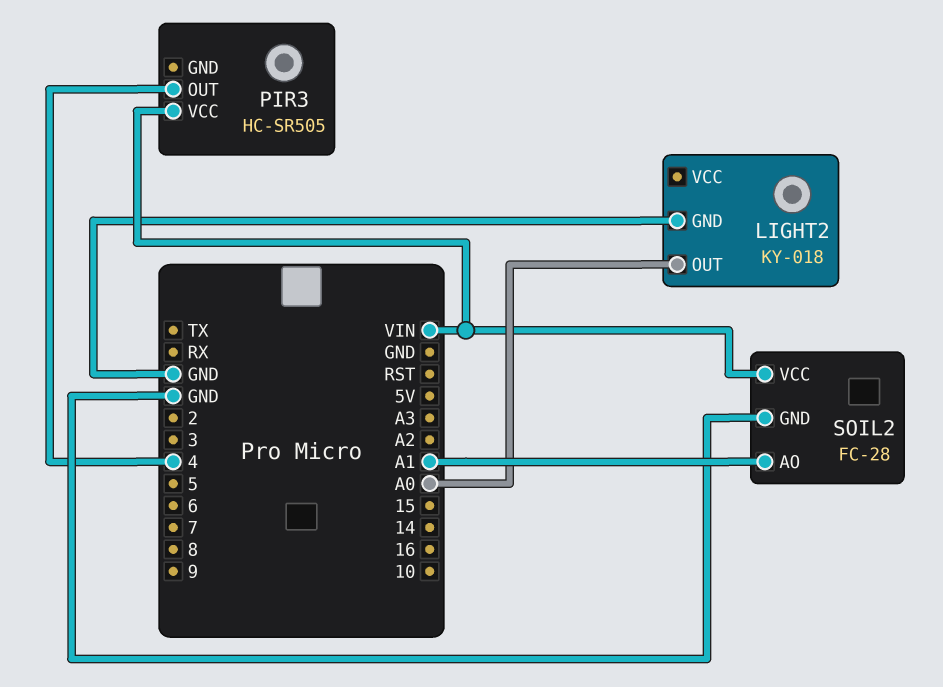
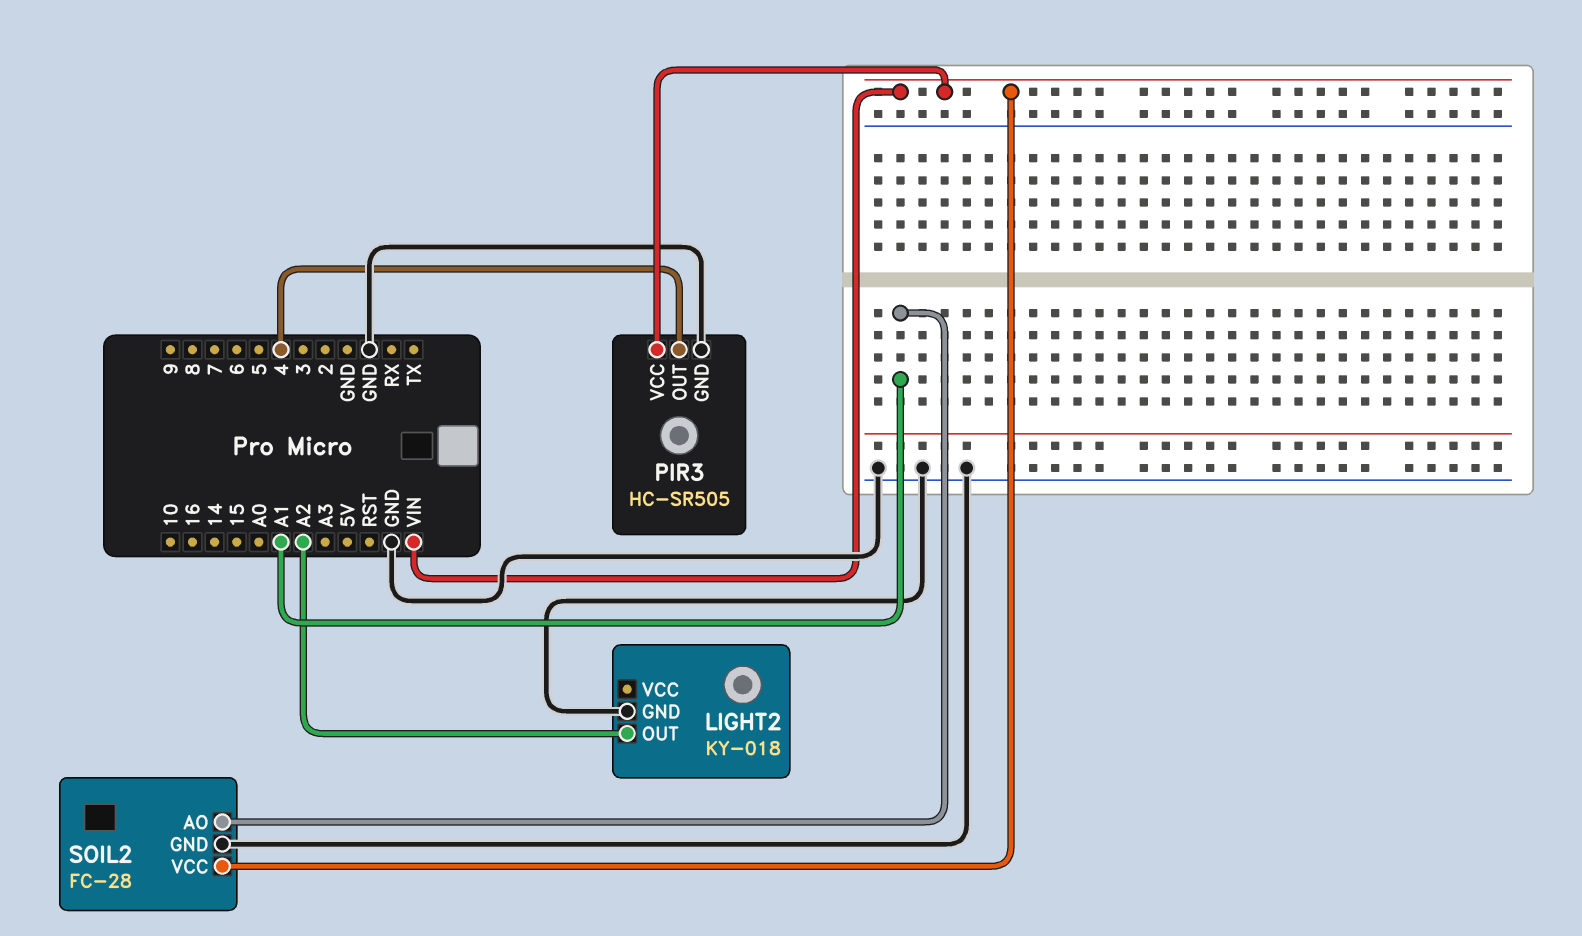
LIGHT2 pin OUT: A0 -> A2
PIR3 pin GND: none -> GND

